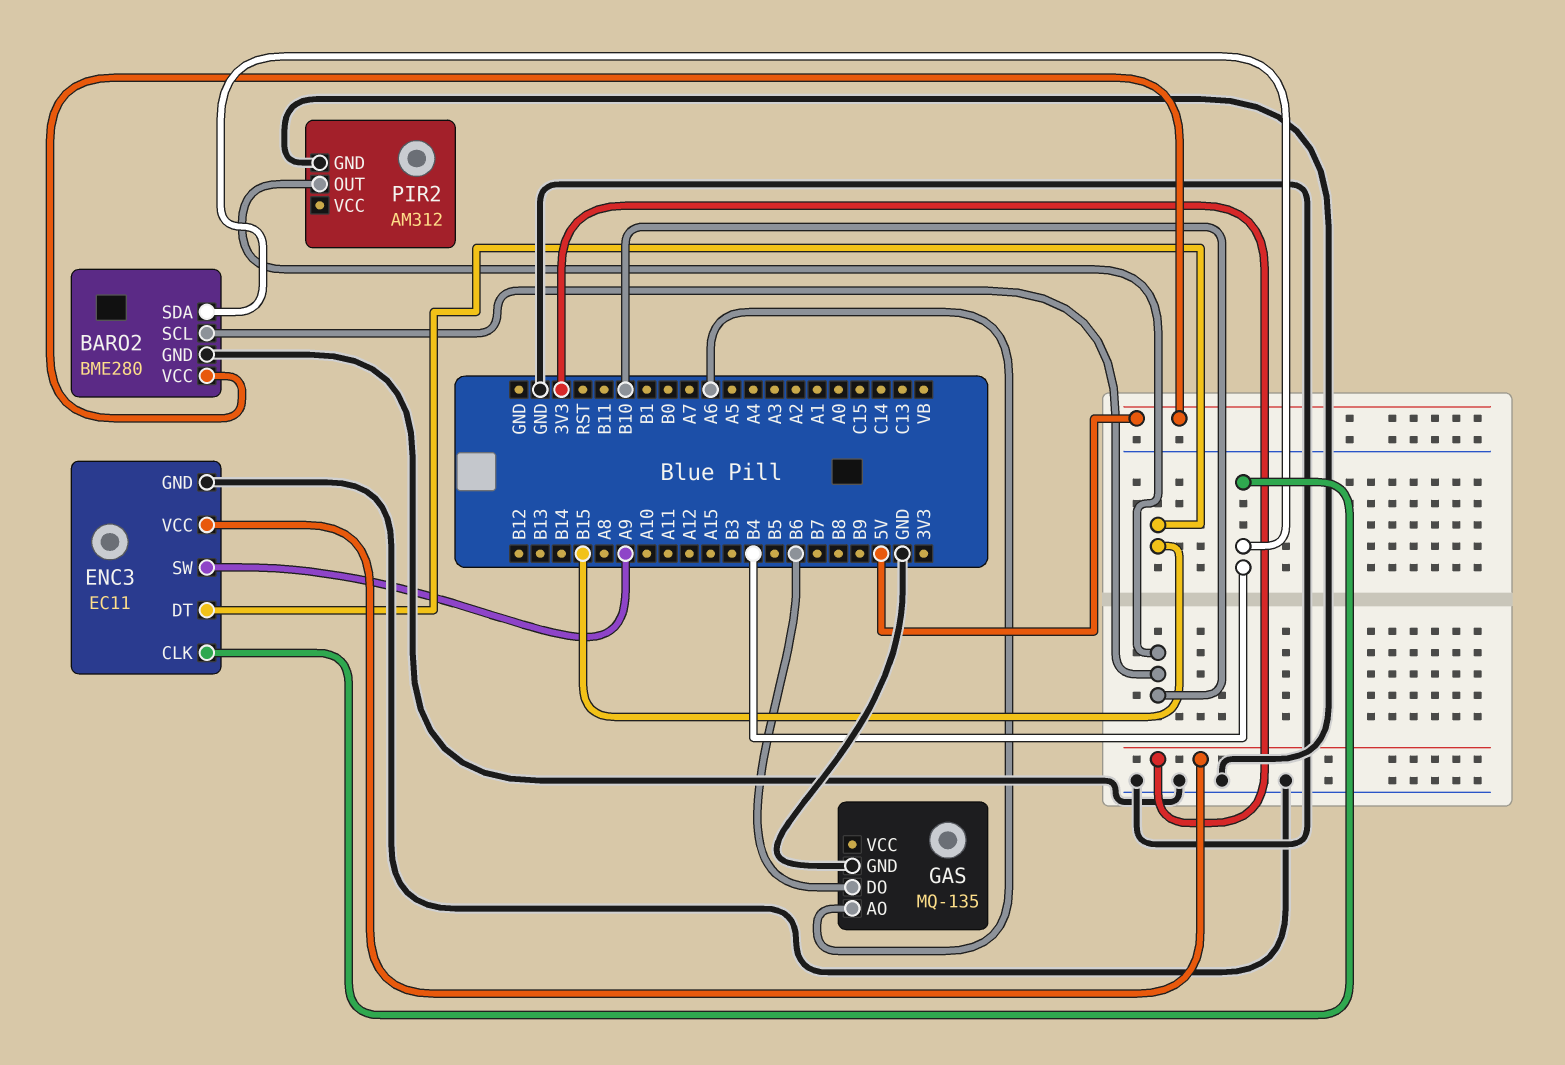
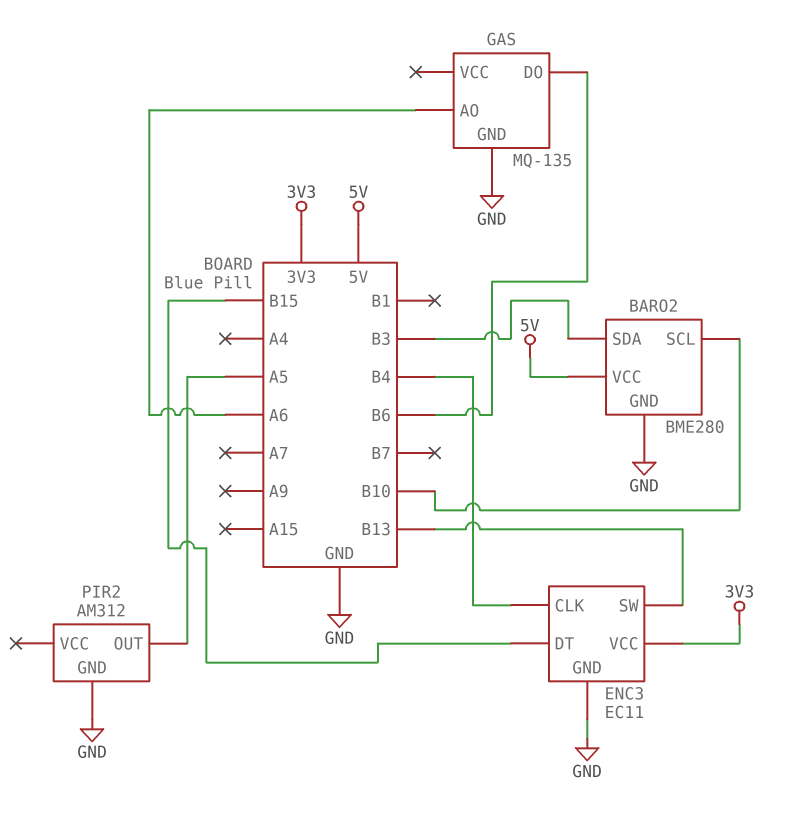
BARO2 pin SDA: B4 -> B3
ENC3 pin SW: A9 -> B13
PIR2 pin OUT: B10 -> A5

